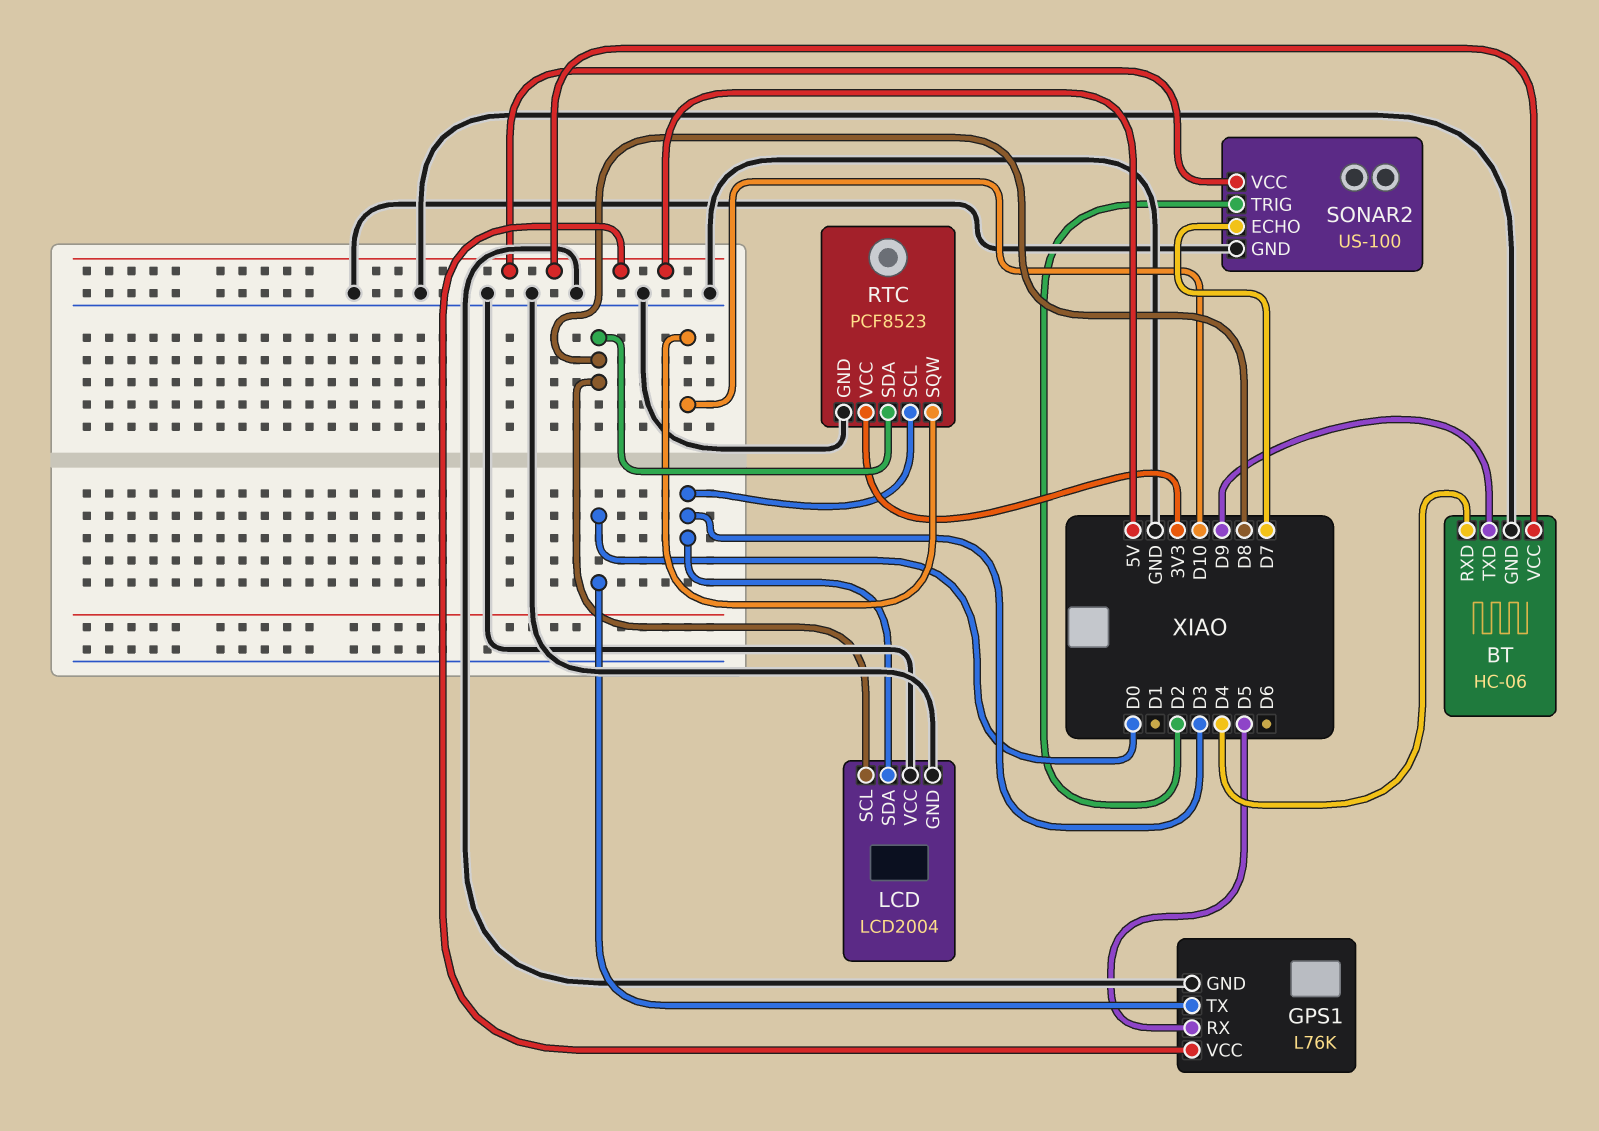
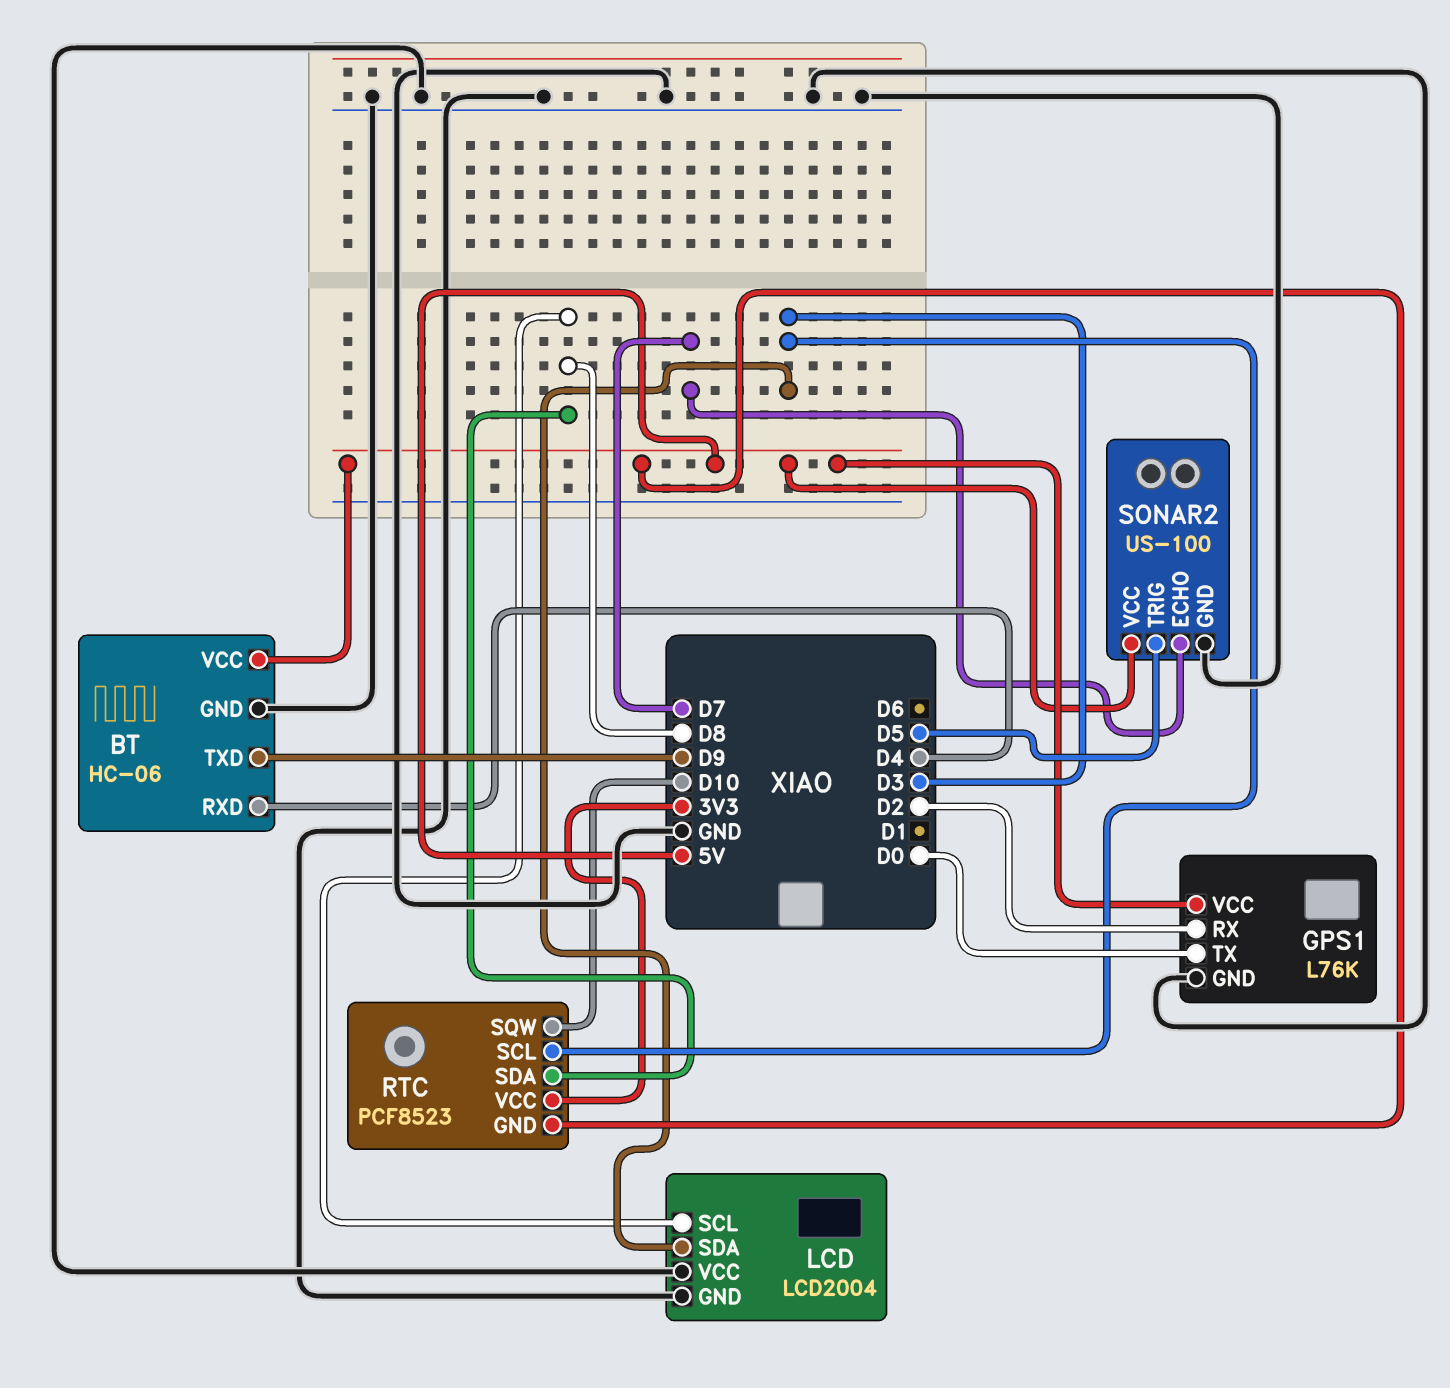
GPS1 pin RX: D5 -> D2
RTC pin GND: GND -> 5V
SONAR2 pin TRIG: D2 -> D5

